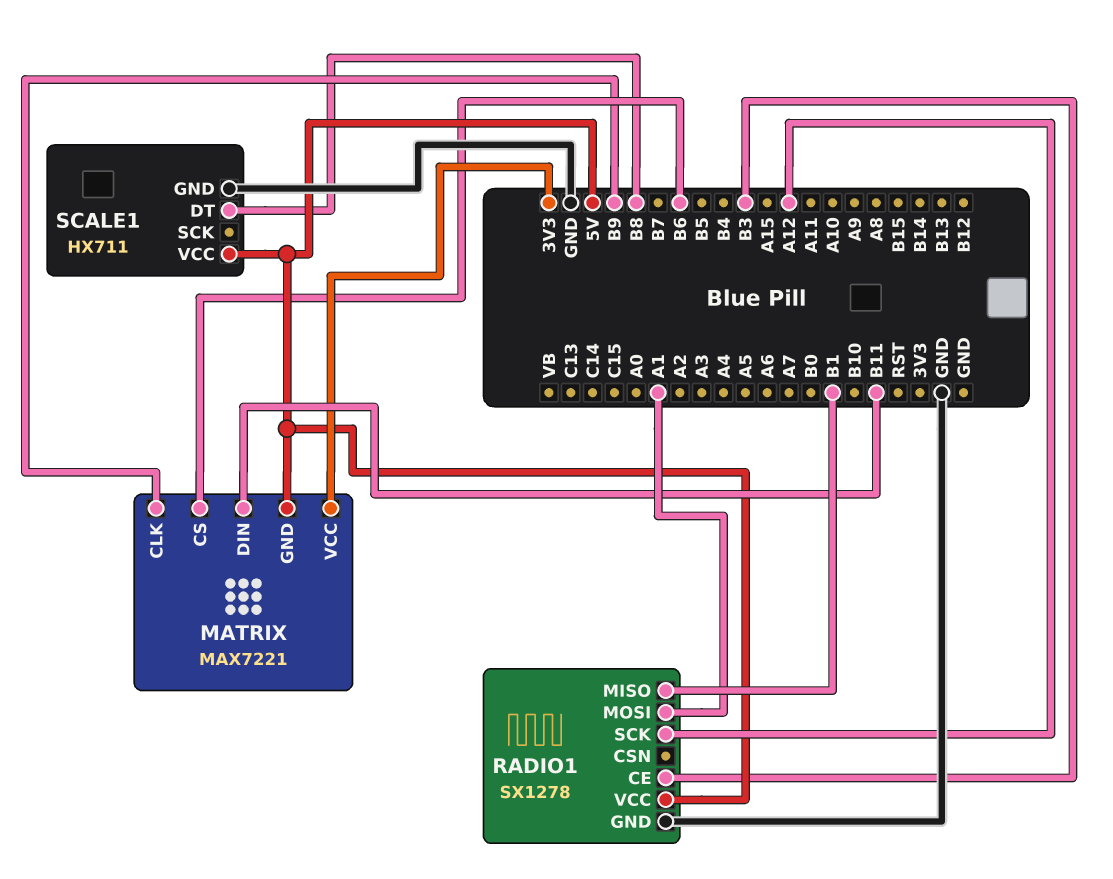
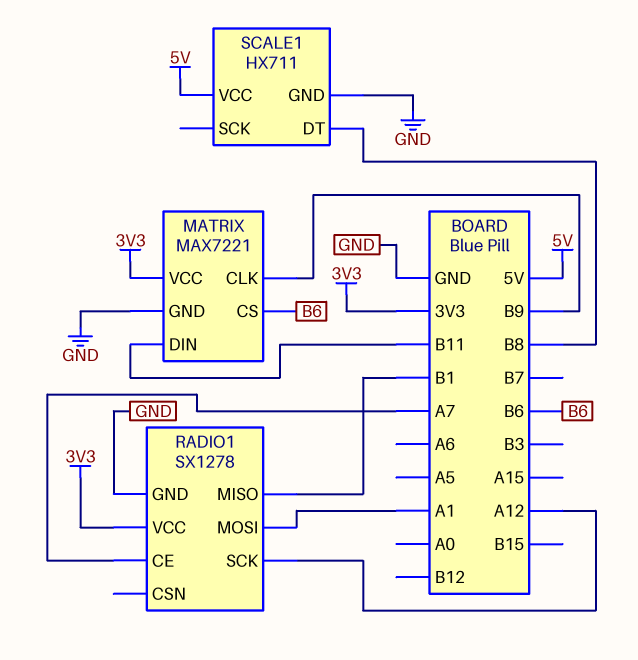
MATRIX pin GND: 5V -> GND
RADIO1 pin CE: B3 -> A7
RADIO1 pin VCC: 5V -> 3V3

